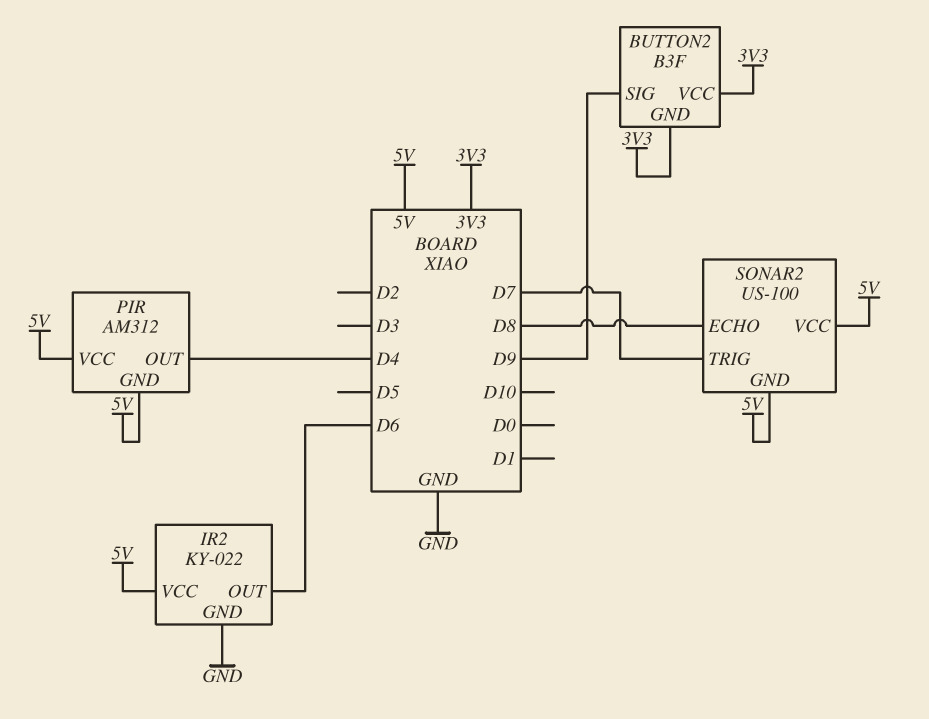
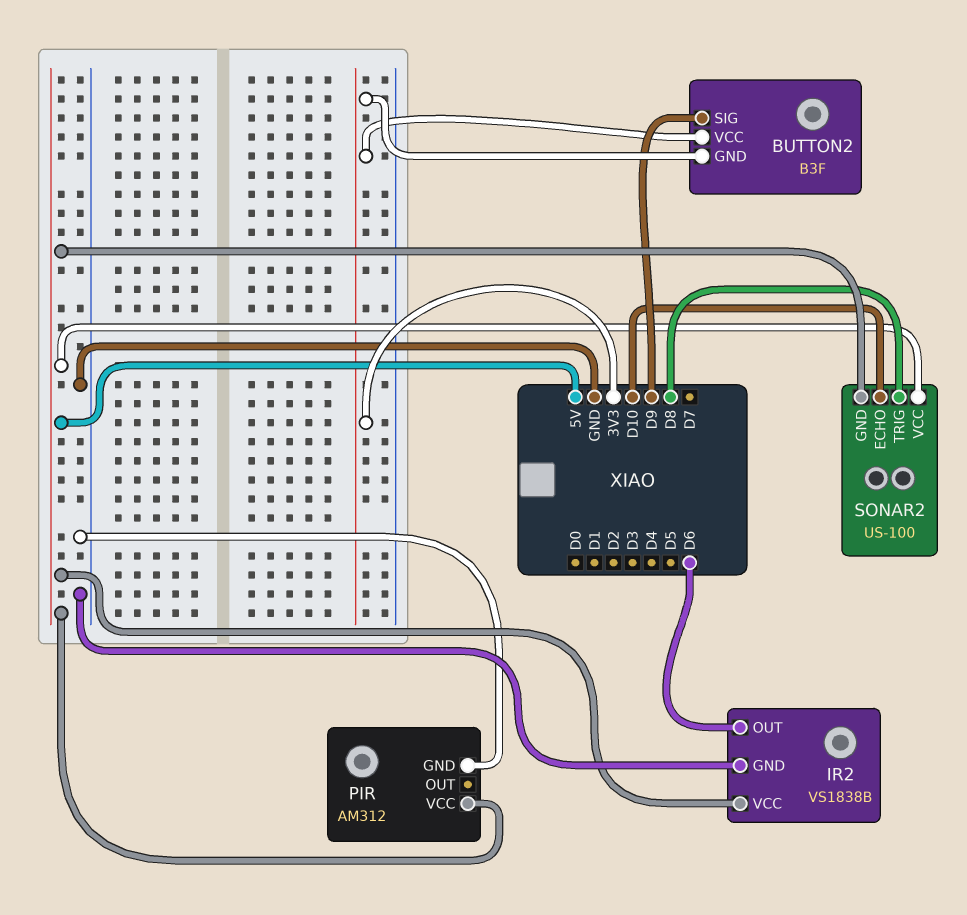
IR2: KY-022 -> VS1838B
PIR pin GND: 5V -> GND
PIR pin OUT: D4 -> none
SONAR2 pin ECHO: D8 -> D10
SONAR2 pin TRIG: D7 -> D8

